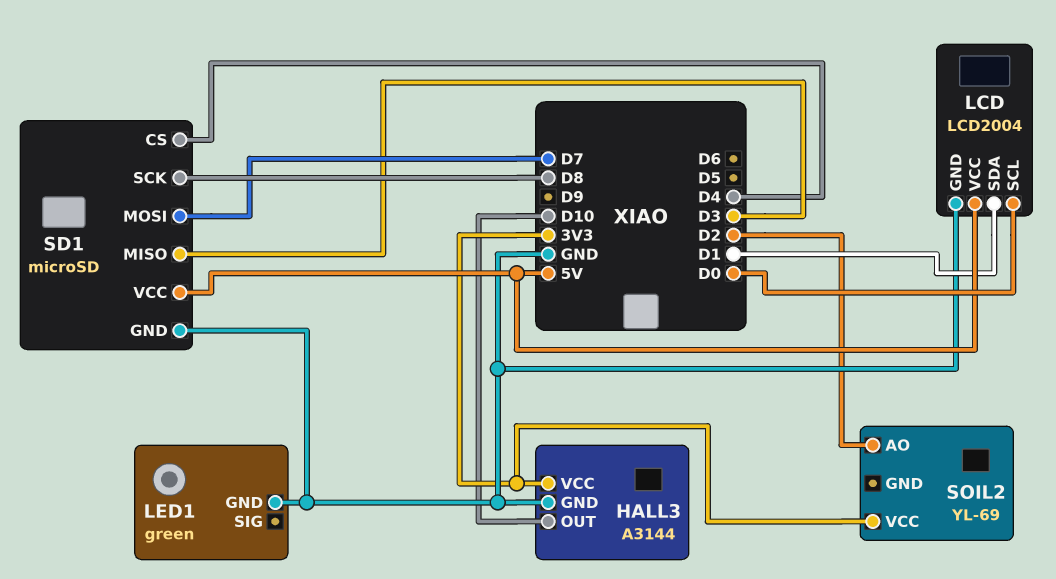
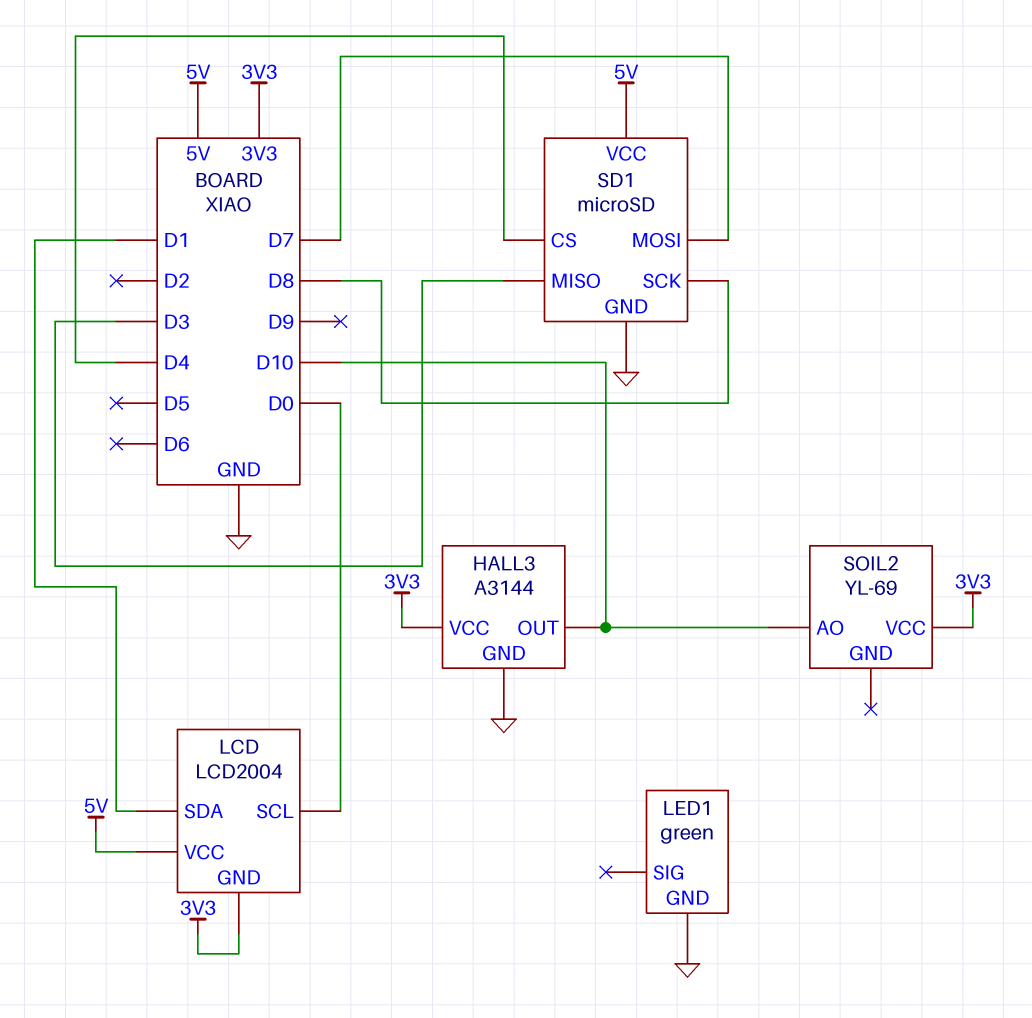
LCD pin GND: GND -> 3V3
SOIL2 pin AO: D2 -> D10

